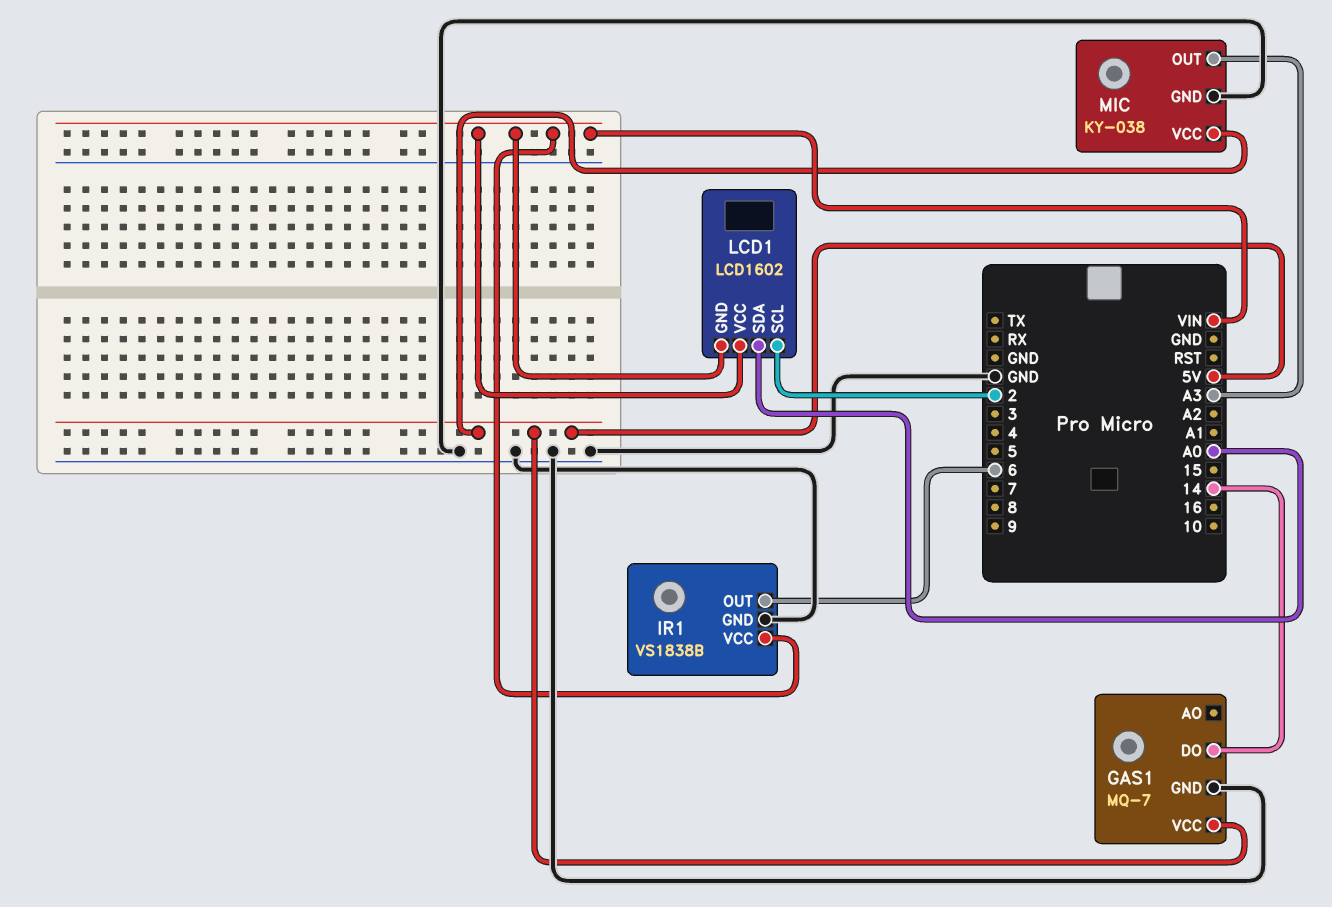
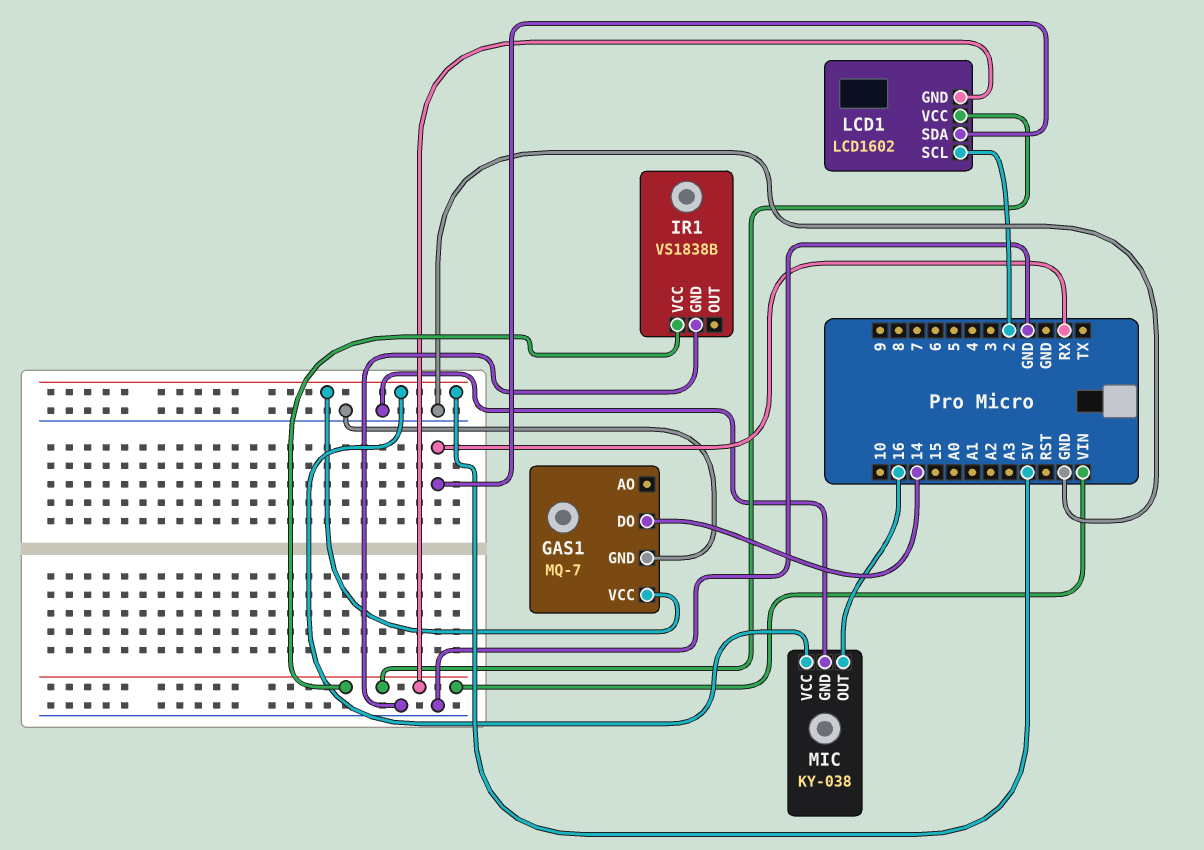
IR1 pin OUT: 6 -> none
LCD1 pin SDA: A0 -> RX
MIC pin OUT: A3 -> 16

